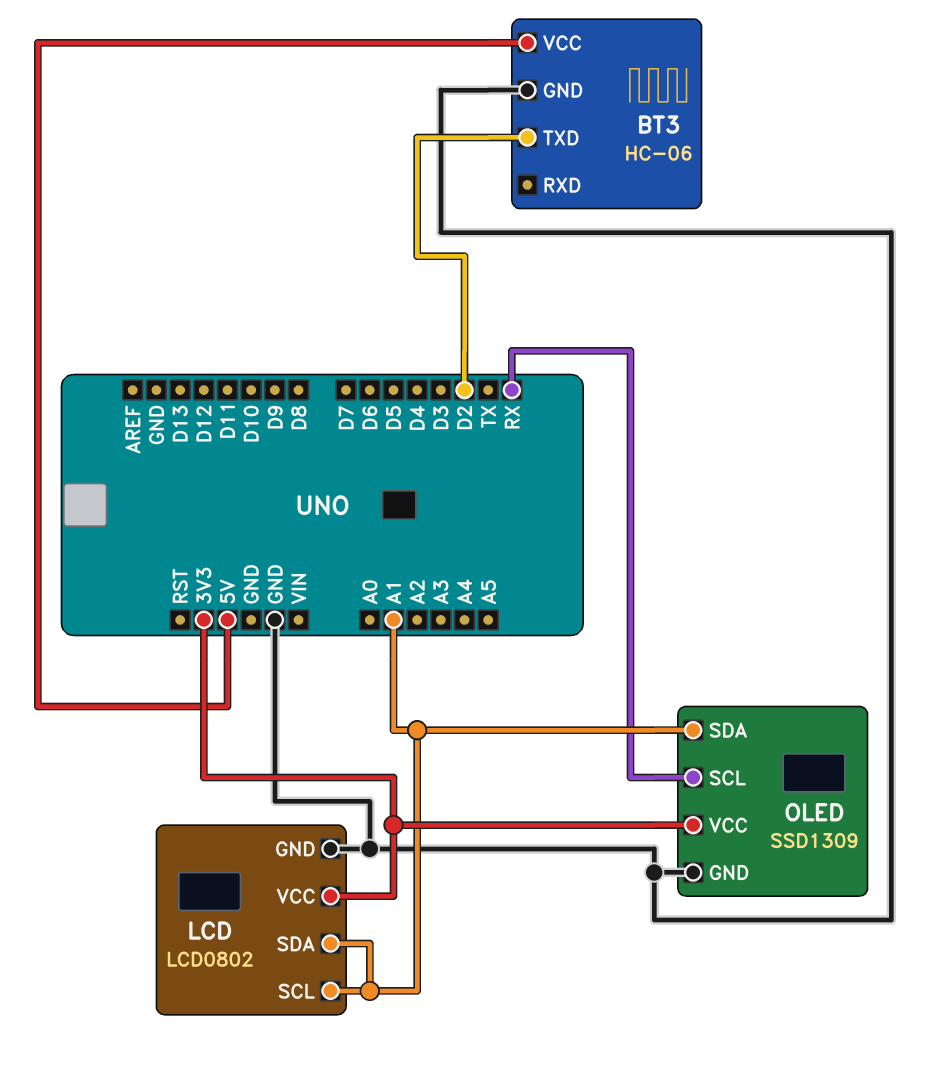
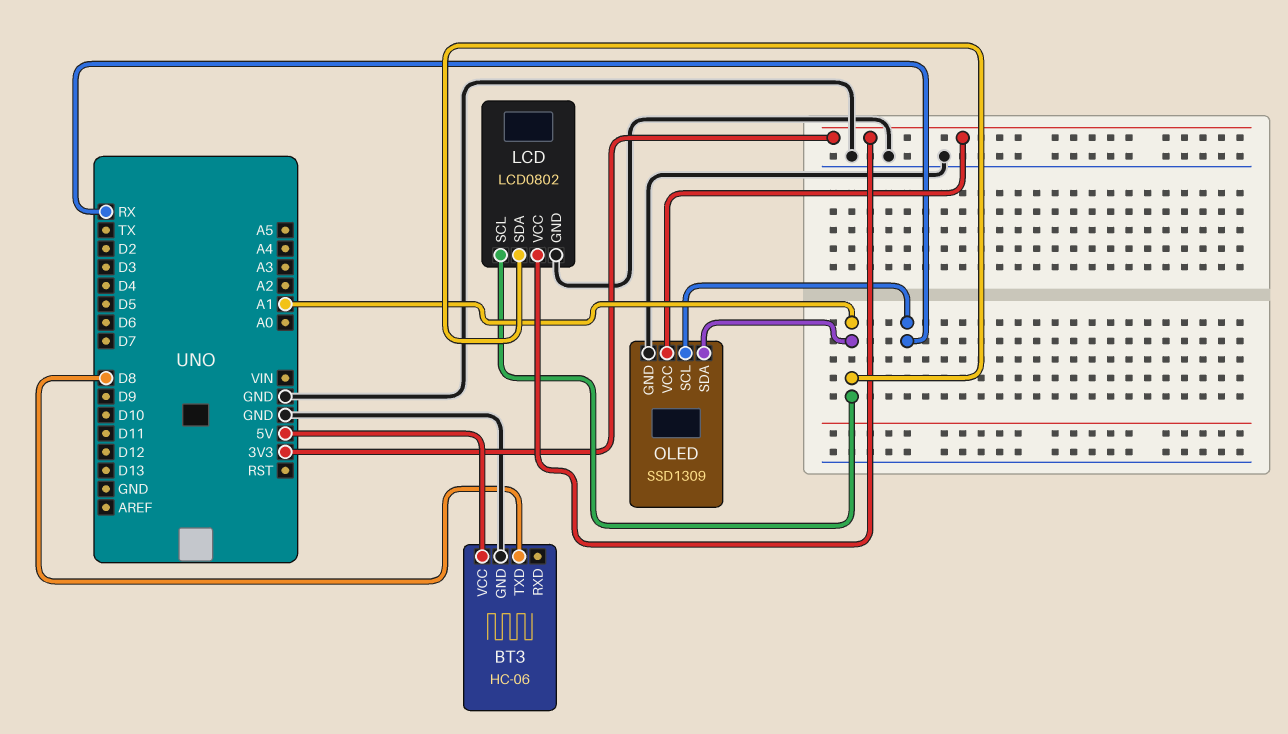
BT3 pin TXD: D2 -> D8

